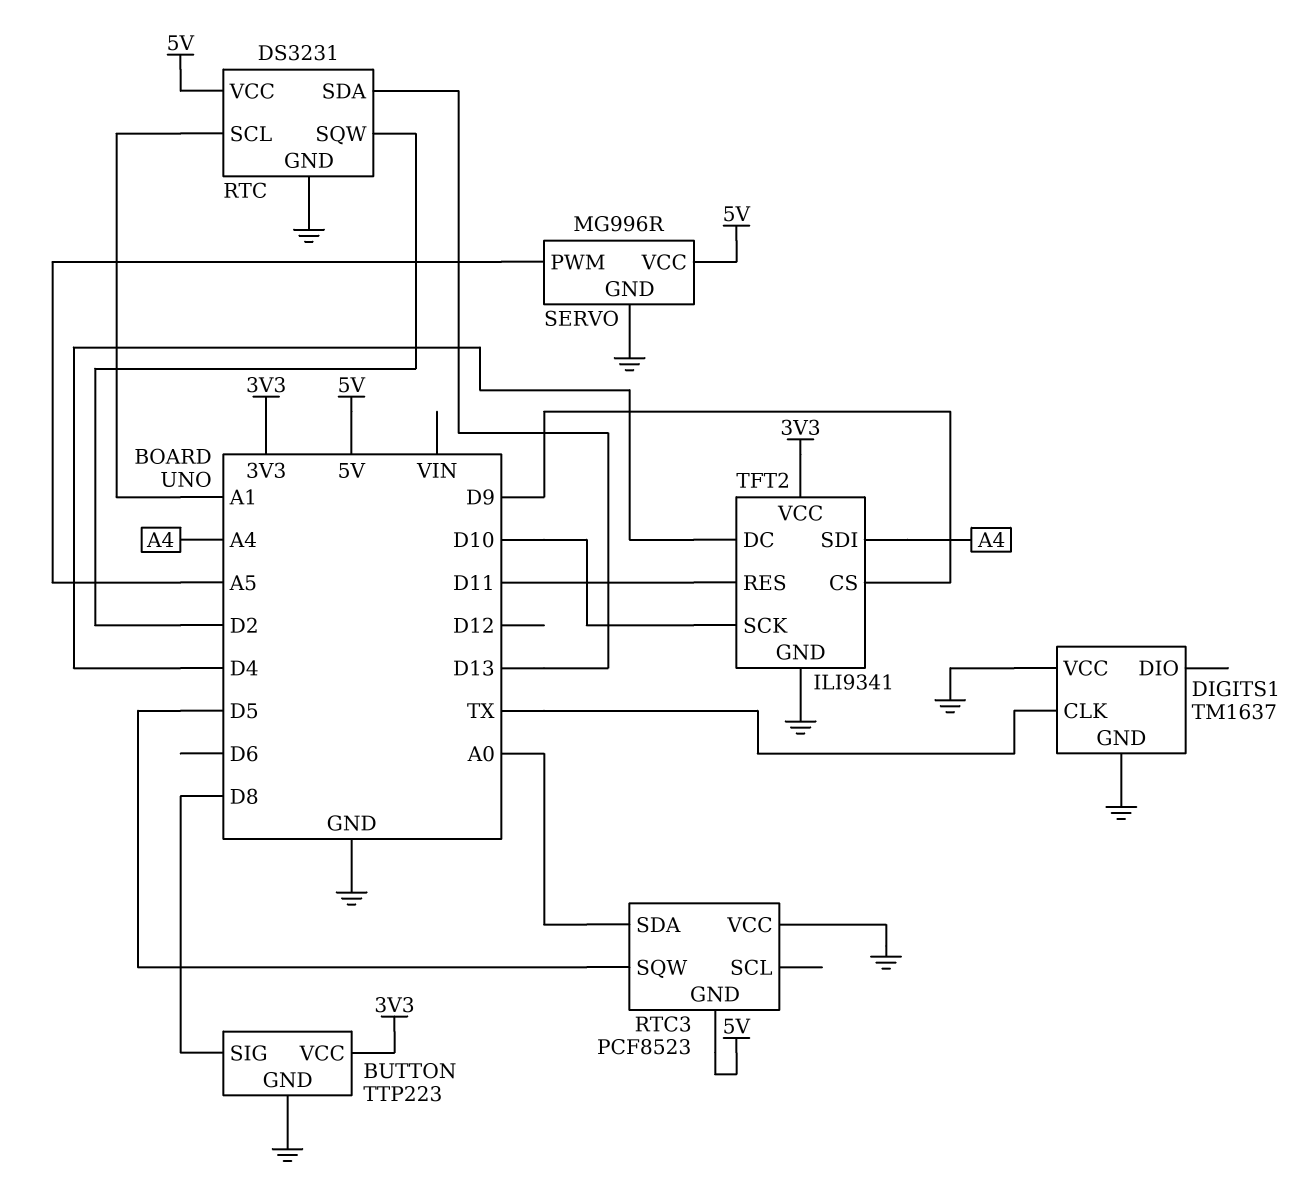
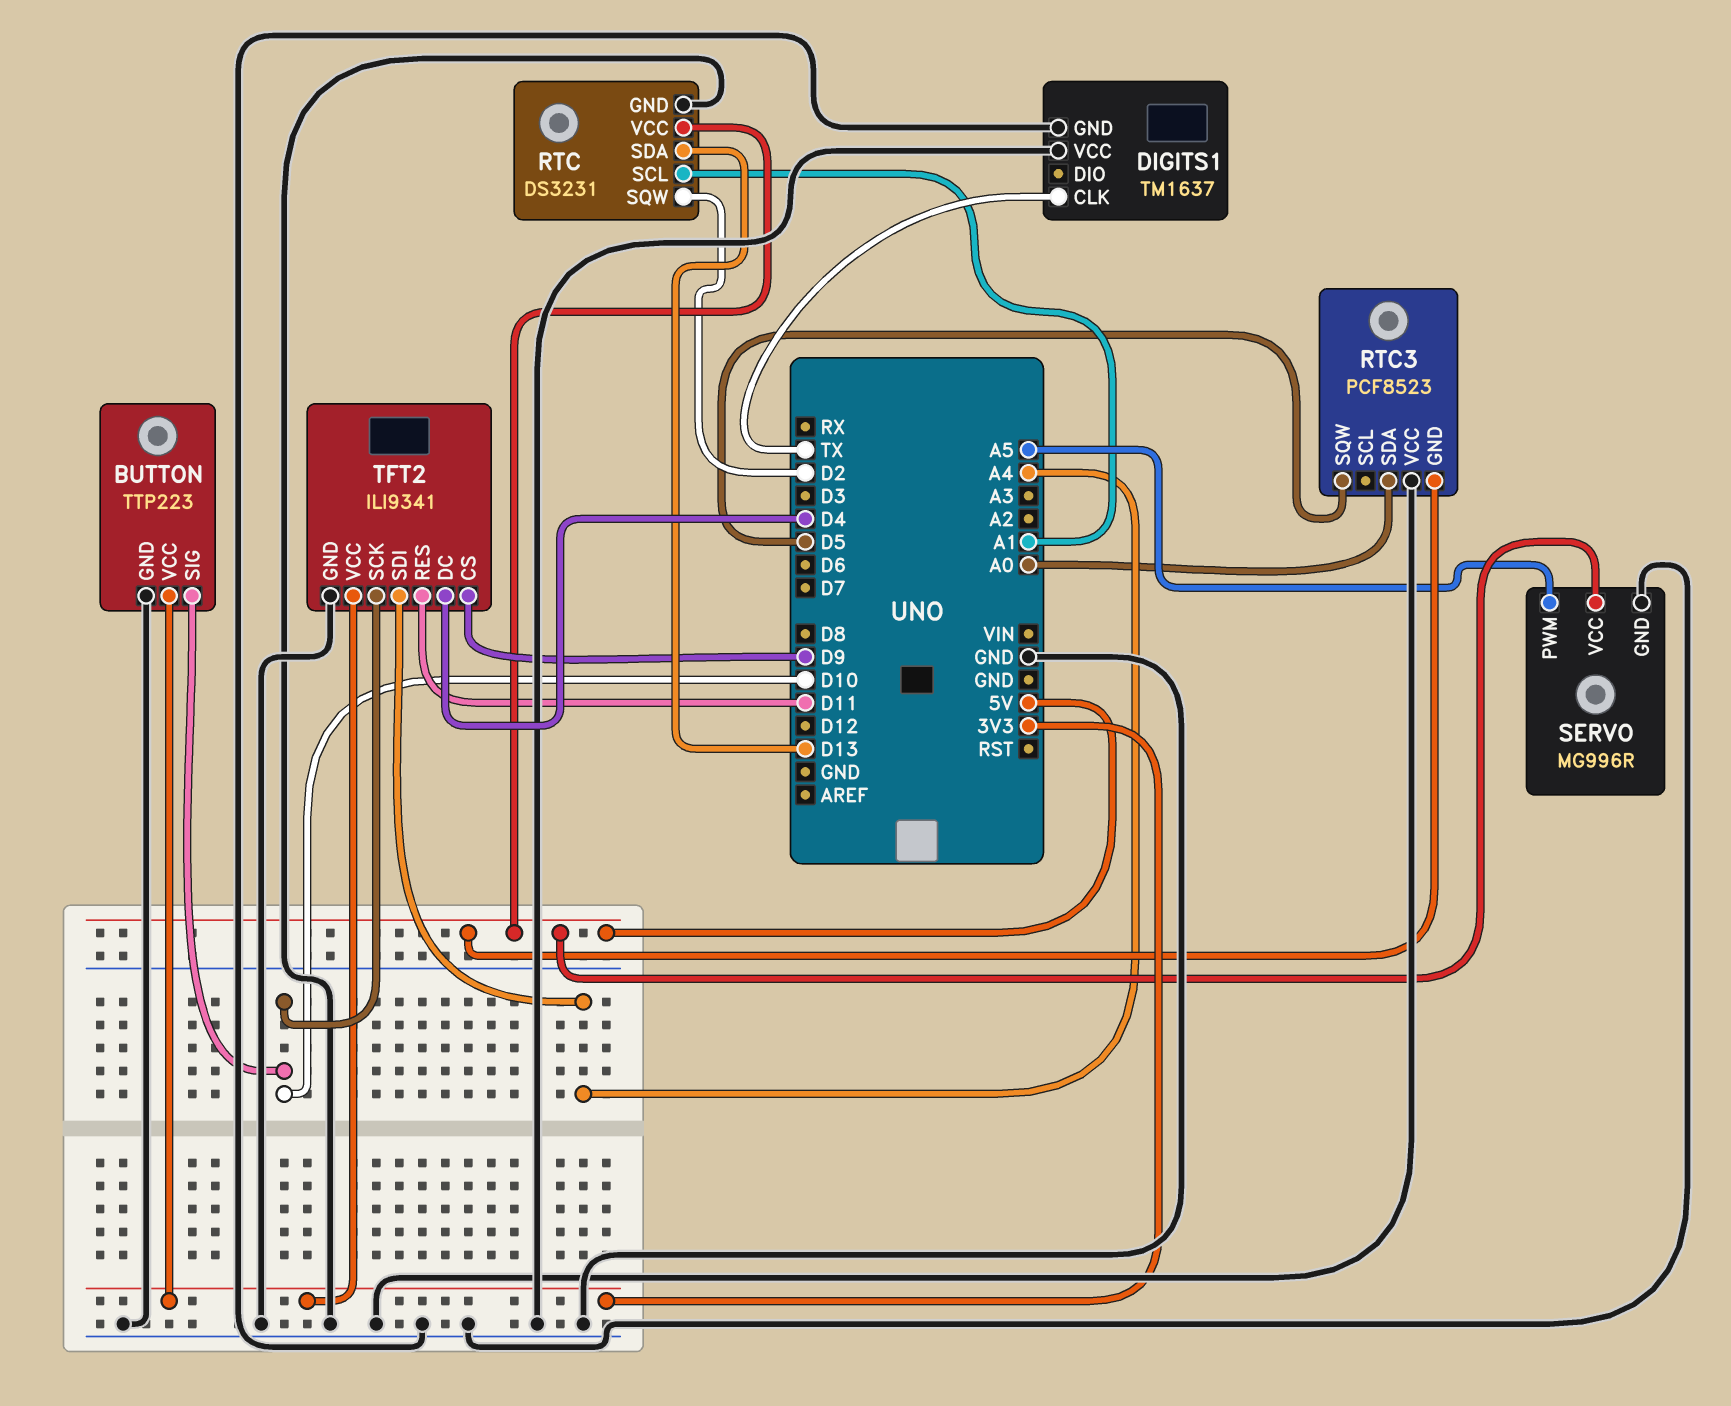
BUTTON pin SIG: D8 -> D10

